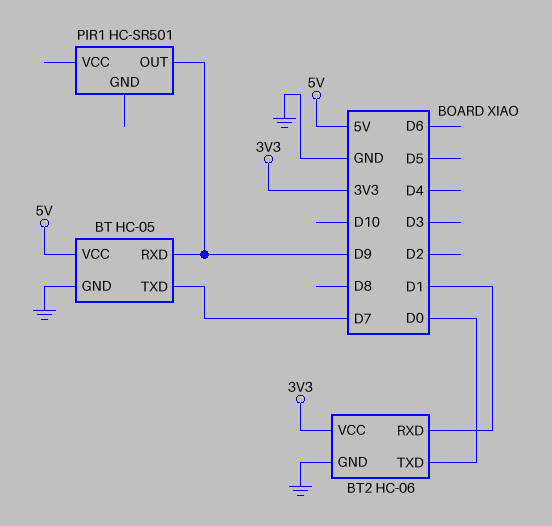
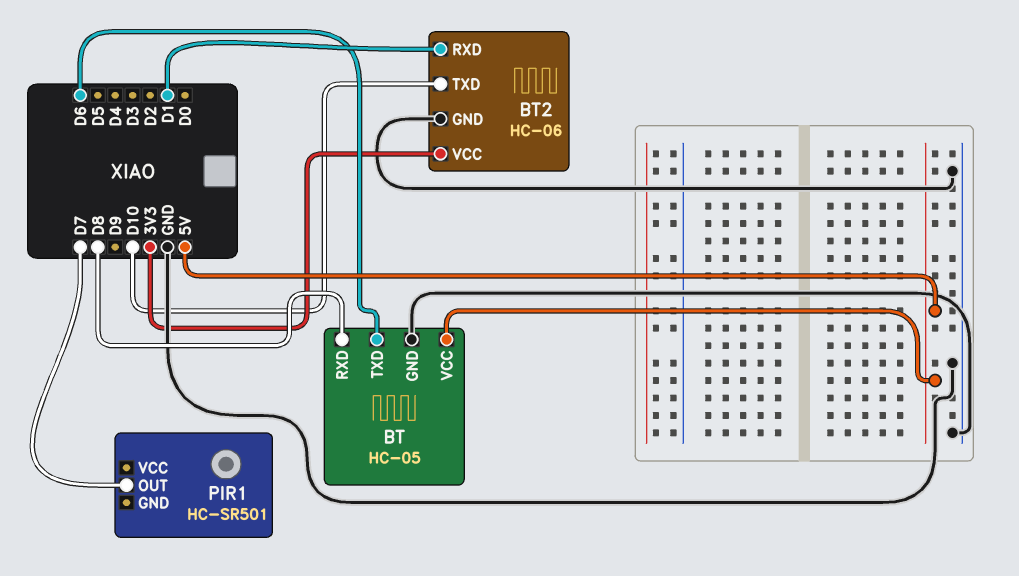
BT pin RXD: D9 -> D8
BT pin TXD: D7 -> D6
BT2 pin TXD: D0 -> D10
PIR1 pin OUT: D9 -> D7

